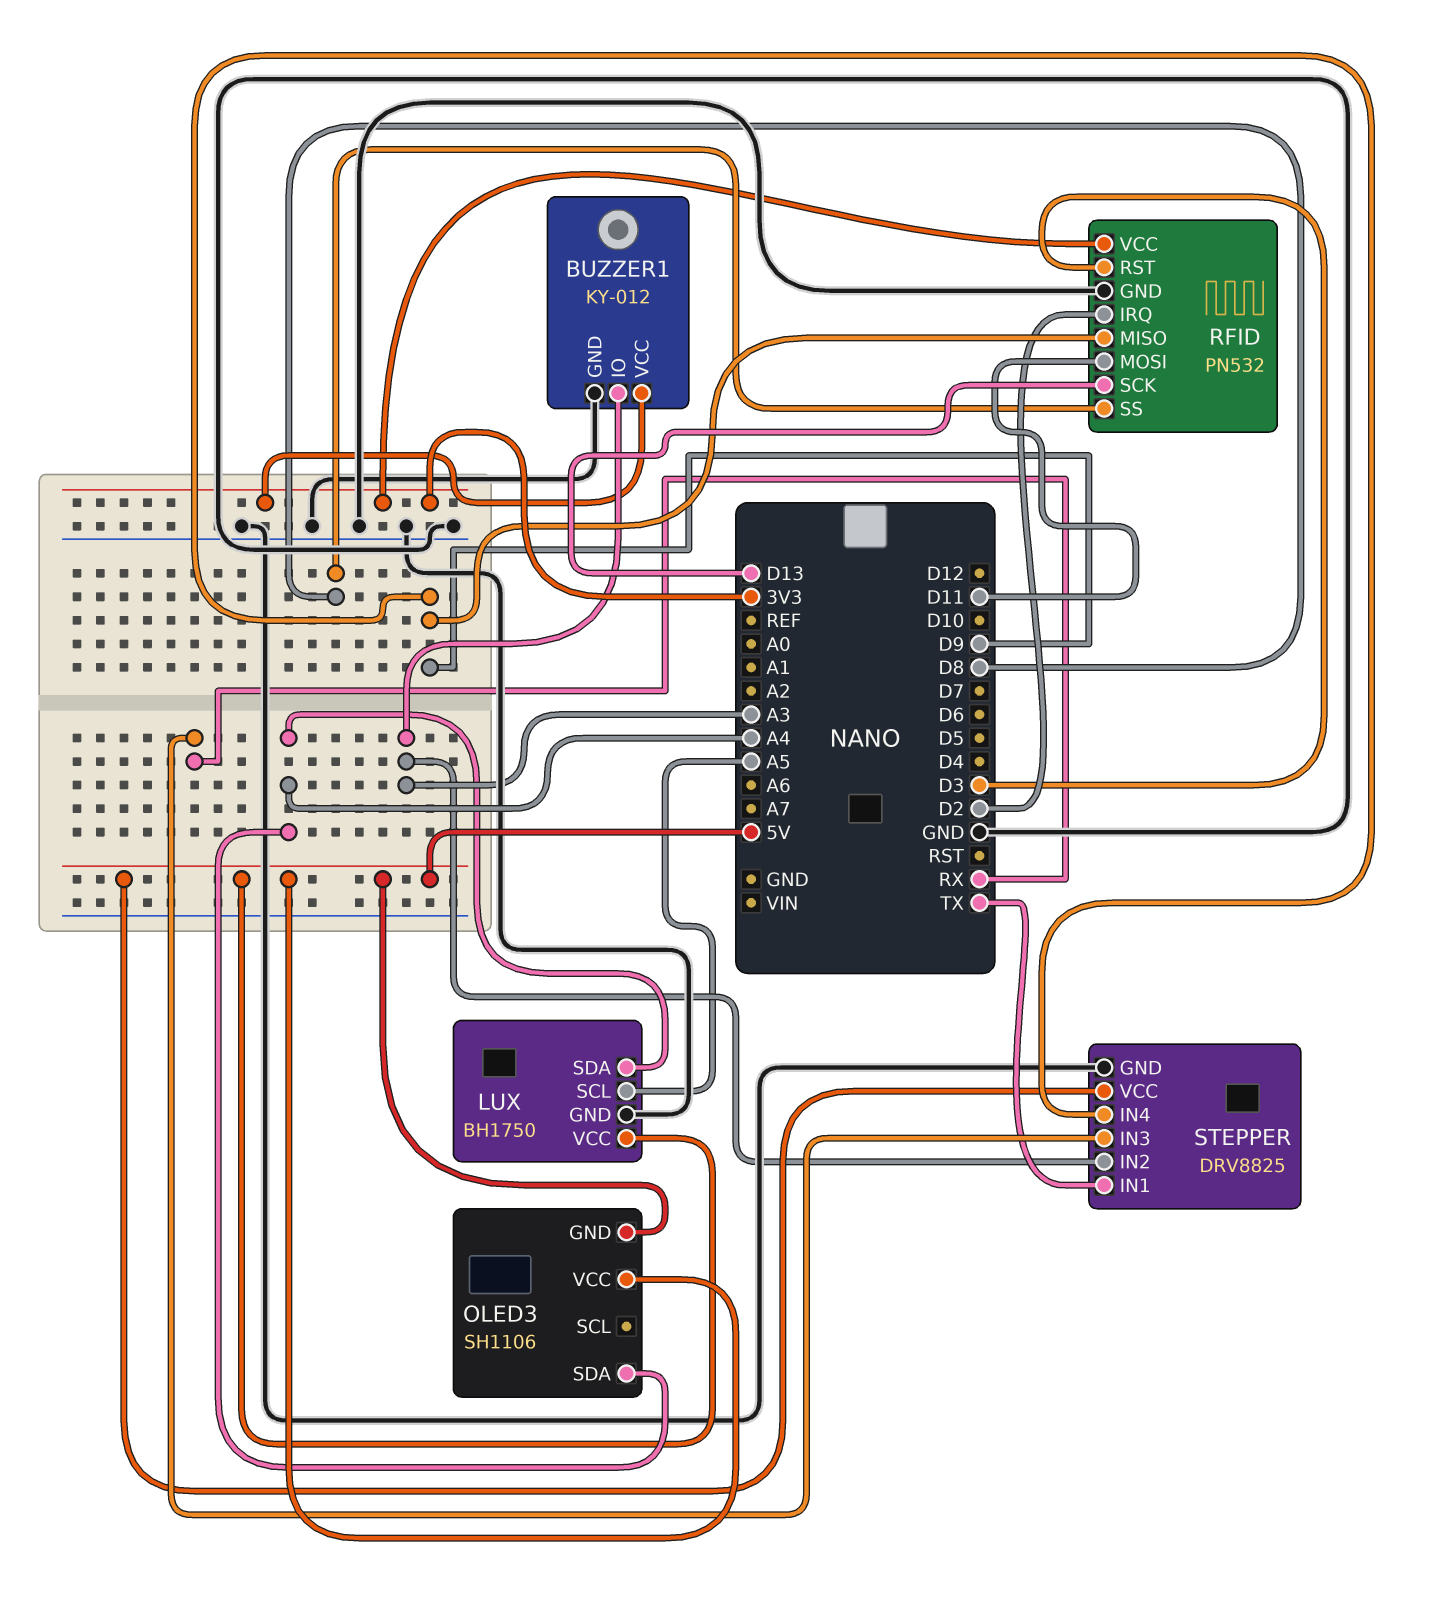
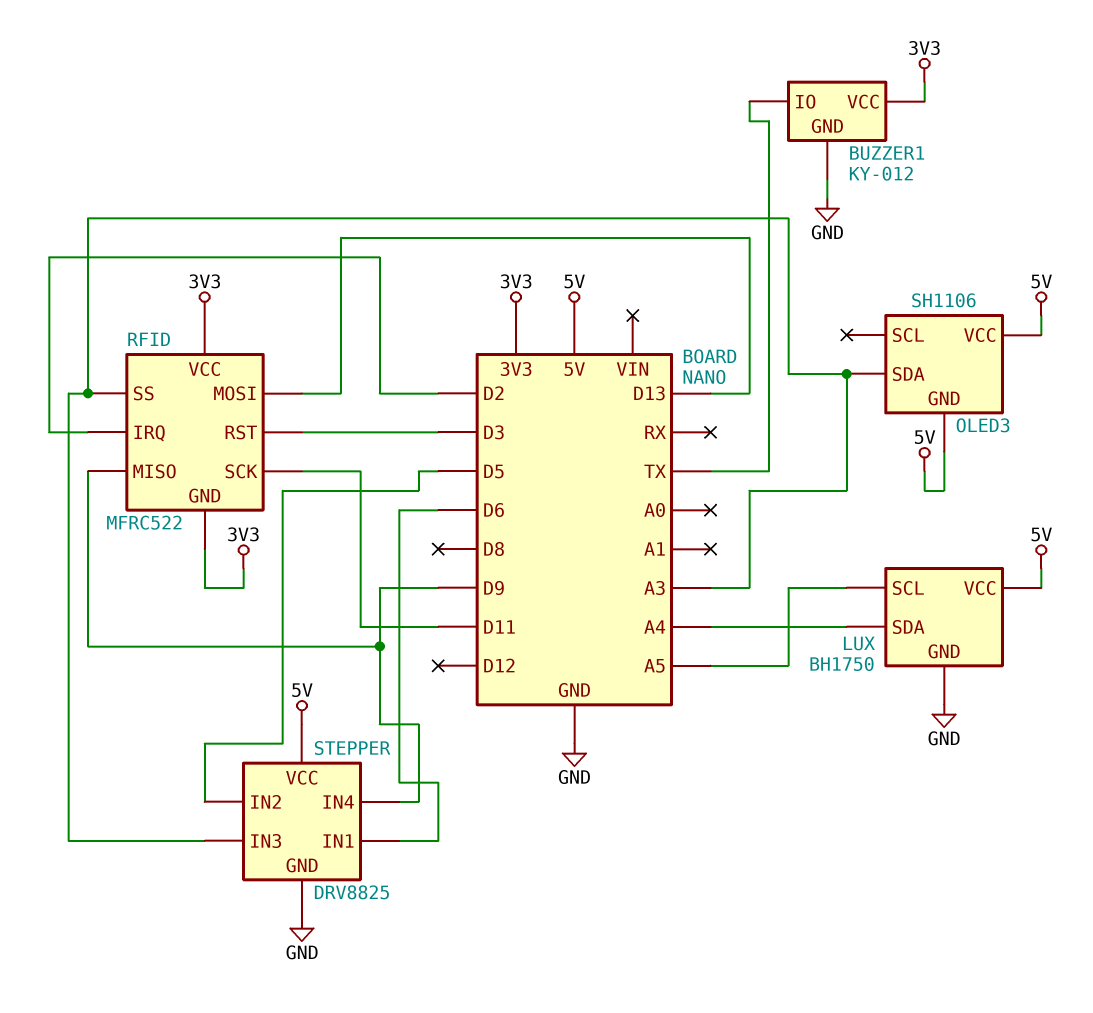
BUZZER1 pin IO: A3 -> TX
OLED3 pin SDA: A4 -> A3
RFID: PN532 -> MFRC522
RFID pin GND: GND -> 3V3
RFID pin MOSI: D11 -> D13
RFID pin SCK: D13 -> D11
RFID pin SS: D8 -> A3
STEPPER pin IN1: TX -> D6
STEPPER pin IN2: A3 -> D5
STEPPER pin IN3: RX -> A3

